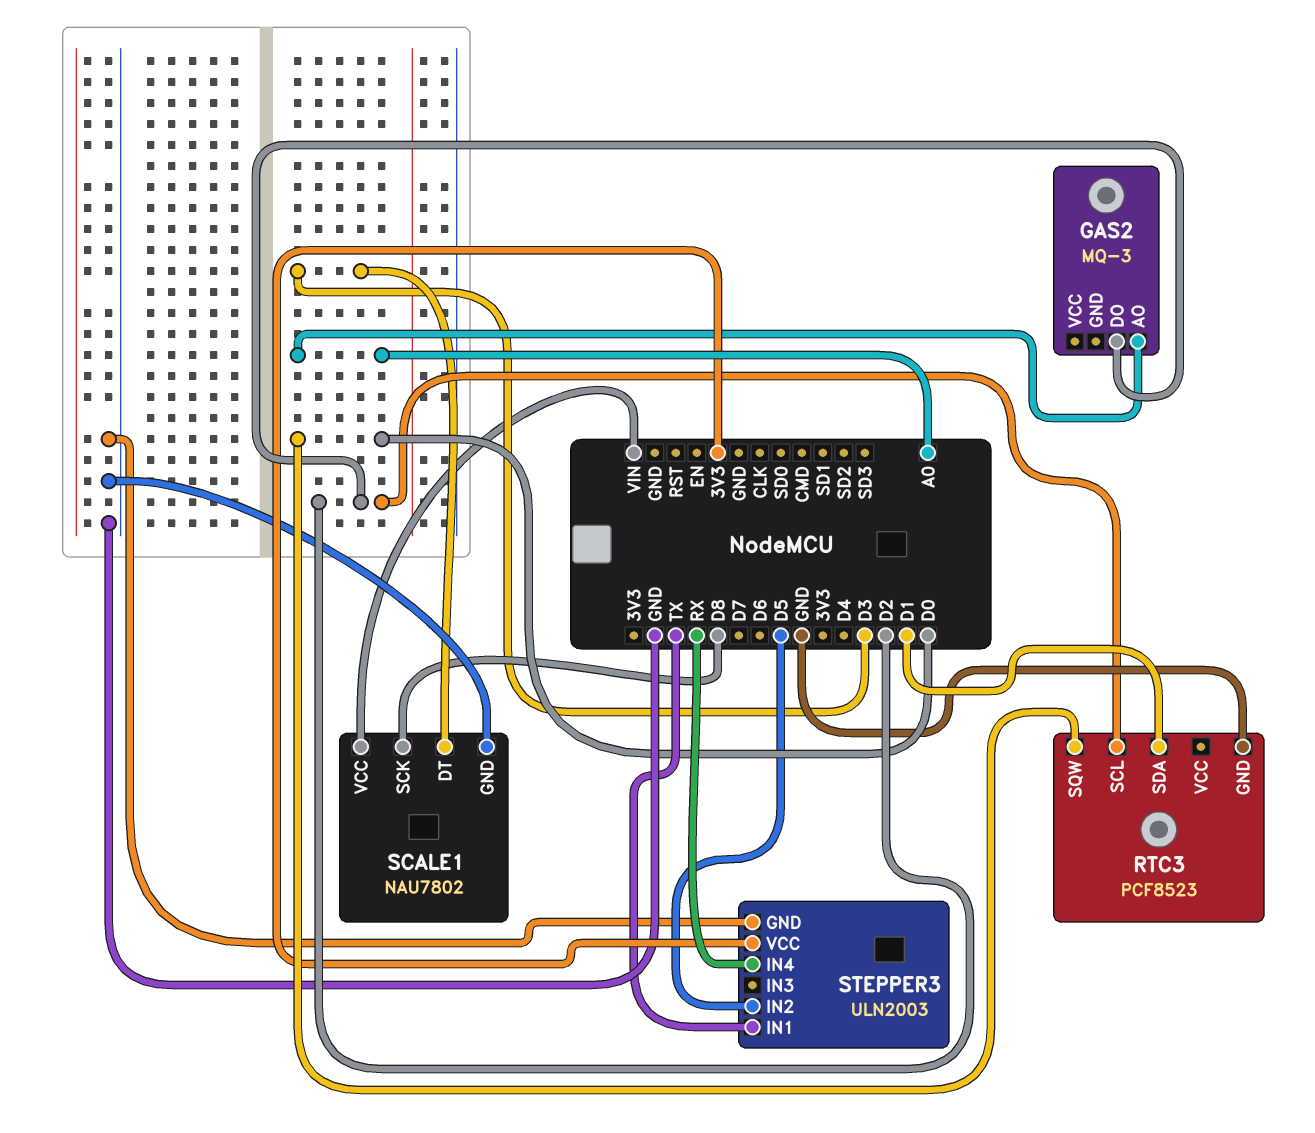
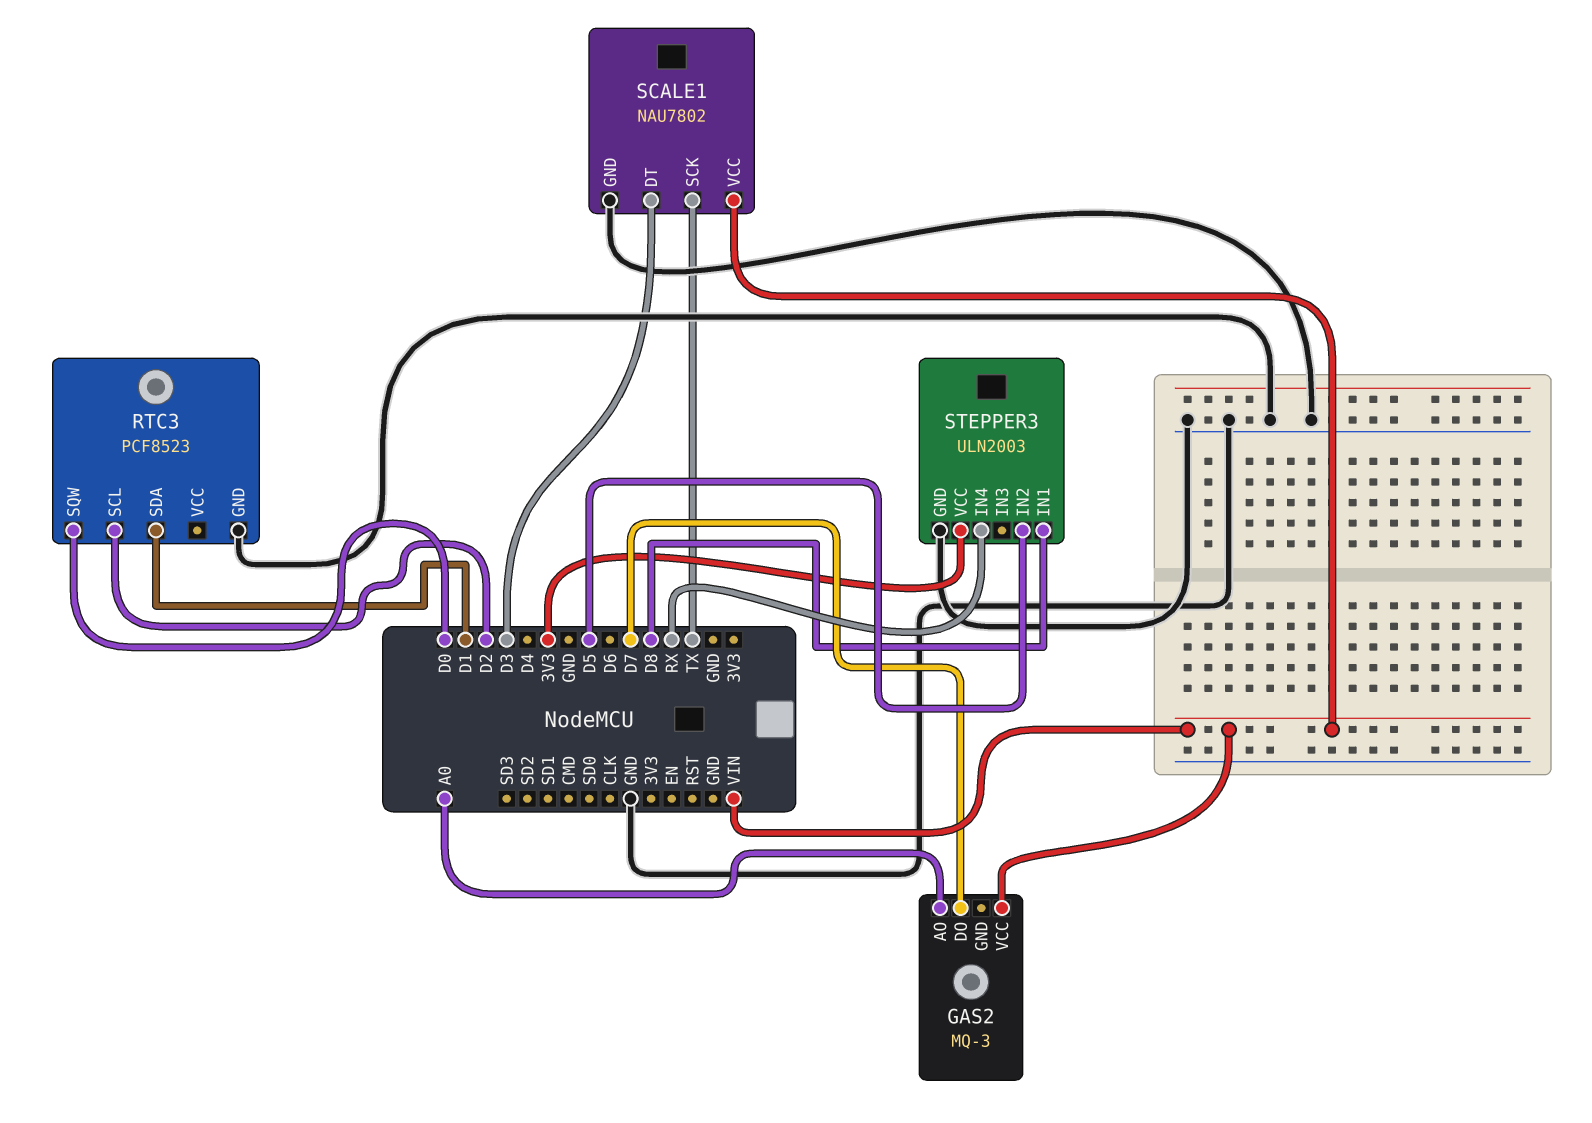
GAS2 pin DO: D2 -> D7
GAS2 pin VCC: none -> VIN
SCALE1 pin SCK: D8 -> TX
STEPPER3 pin IN1: TX -> D8

